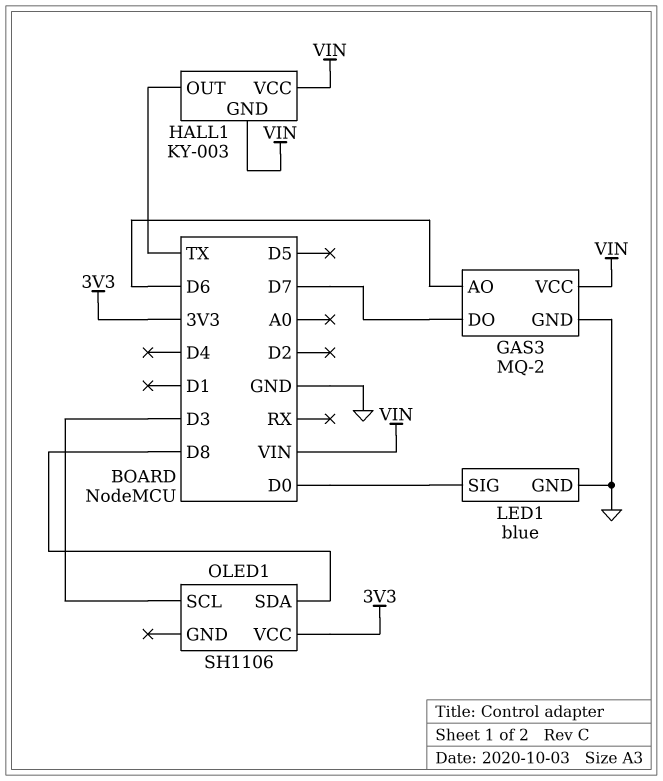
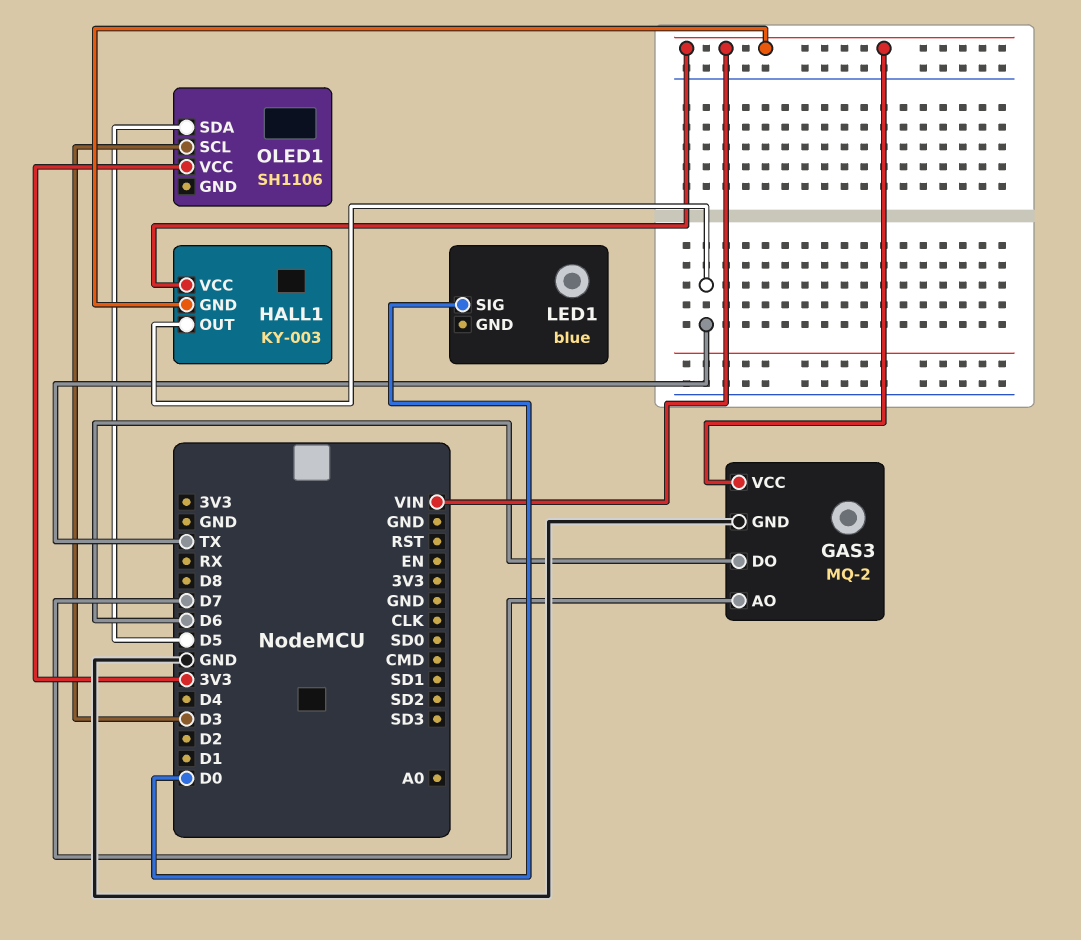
GAS3 pin AO: D6 -> D7
GAS3 pin DO: D7 -> D6
LED1 pin GND: GND -> none
OLED1 pin SDA: D8 -> D5

